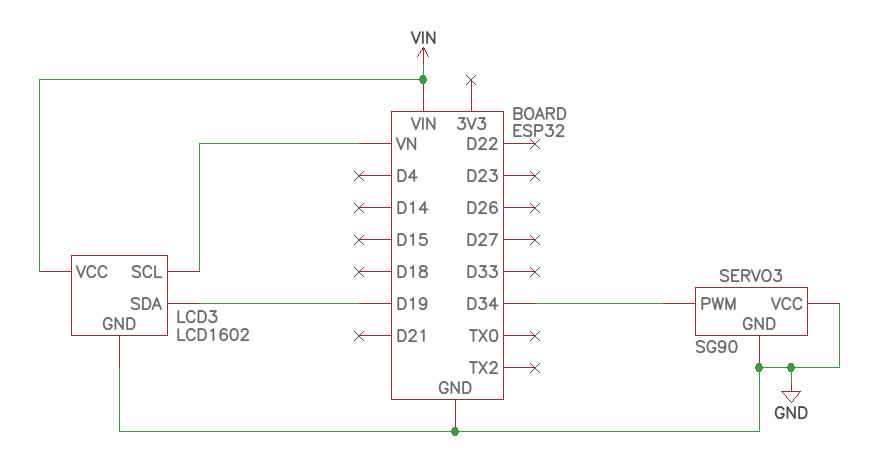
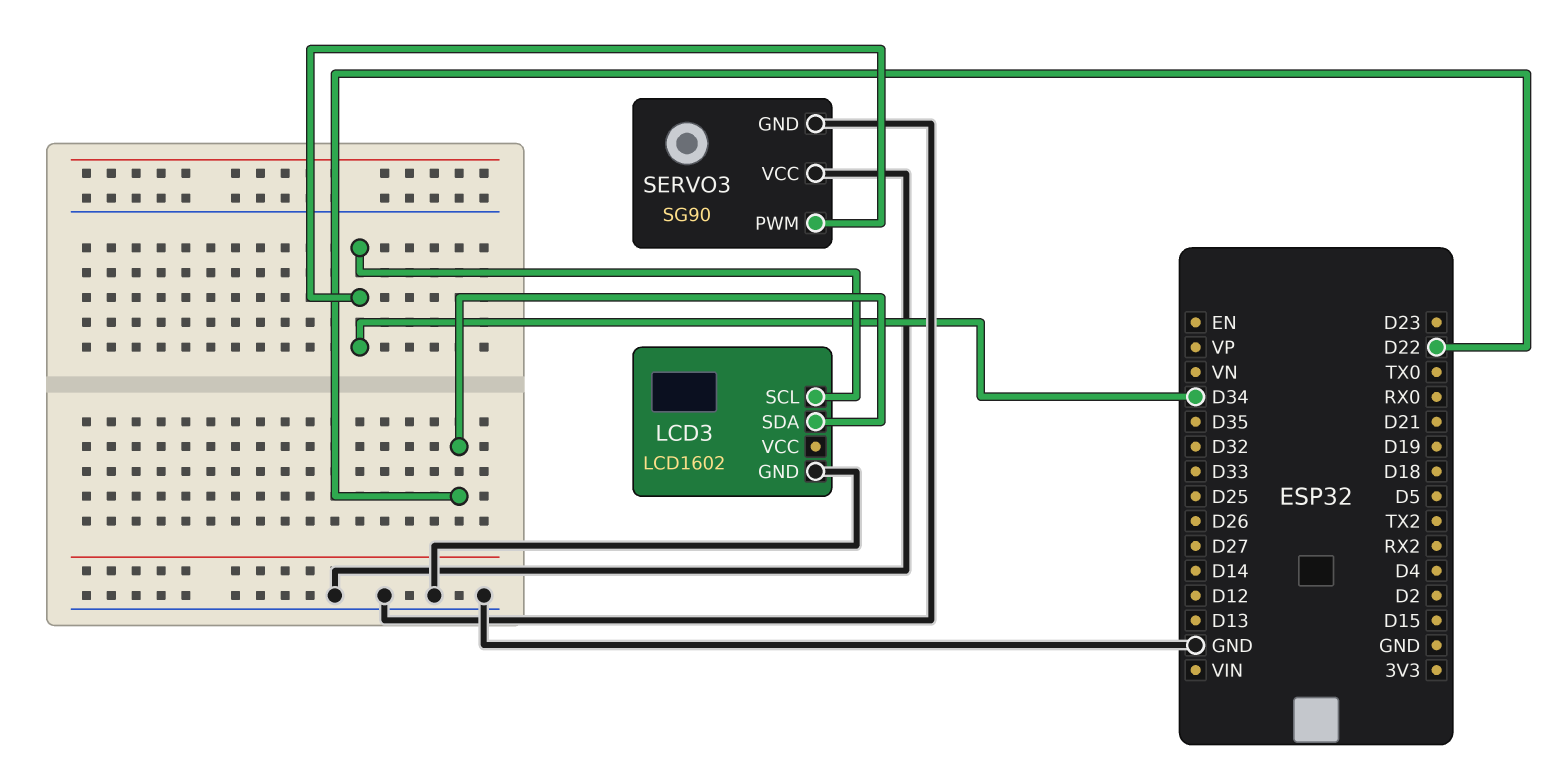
LCD3 pin SCL: VN -> D34
LCD3 pin SDA: D19 -> D22
LCD3 pin VCC: VIN -> none

